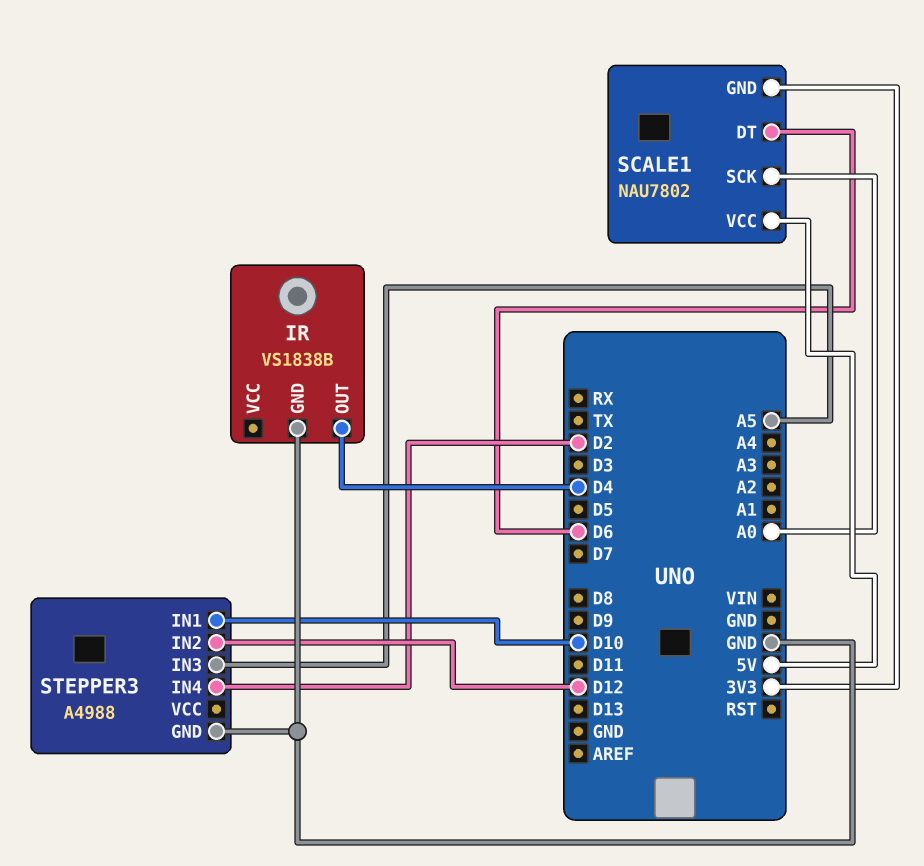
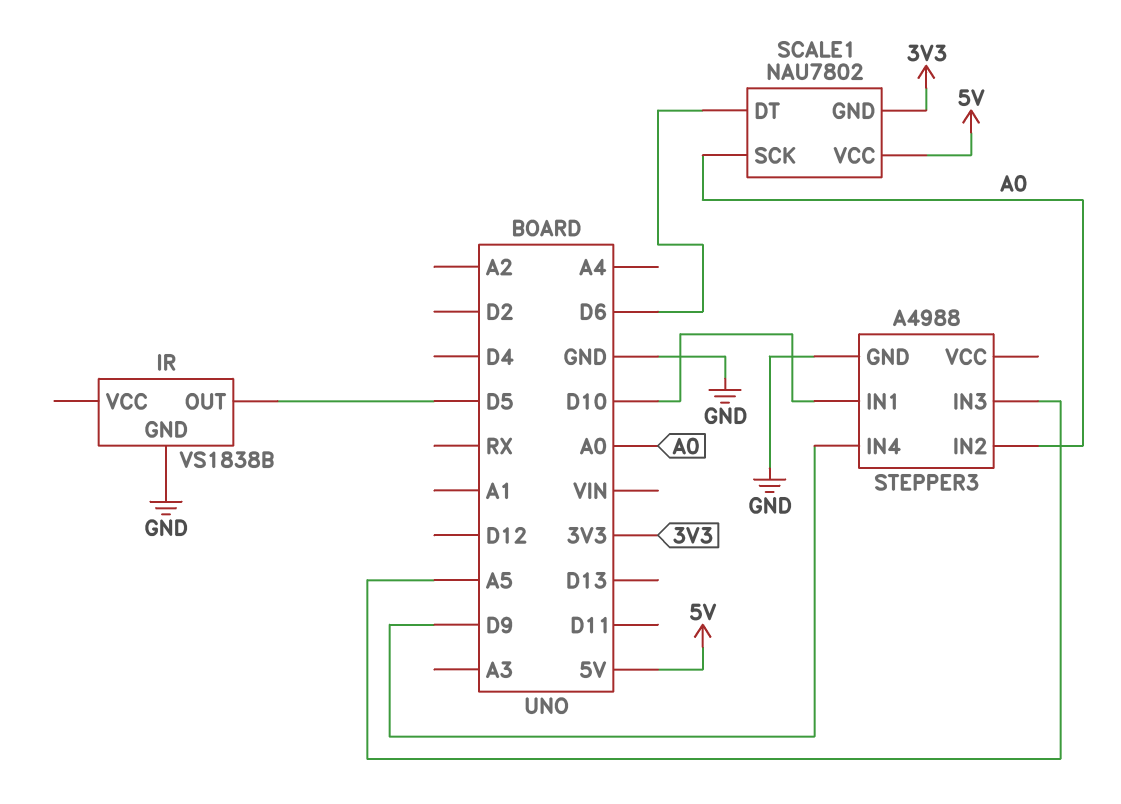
IR pin OUT: D4 -> D5
STEPPER3 pin IN2: D12 -> A0
STEPPER3 pin IN4: D2 -> D9

